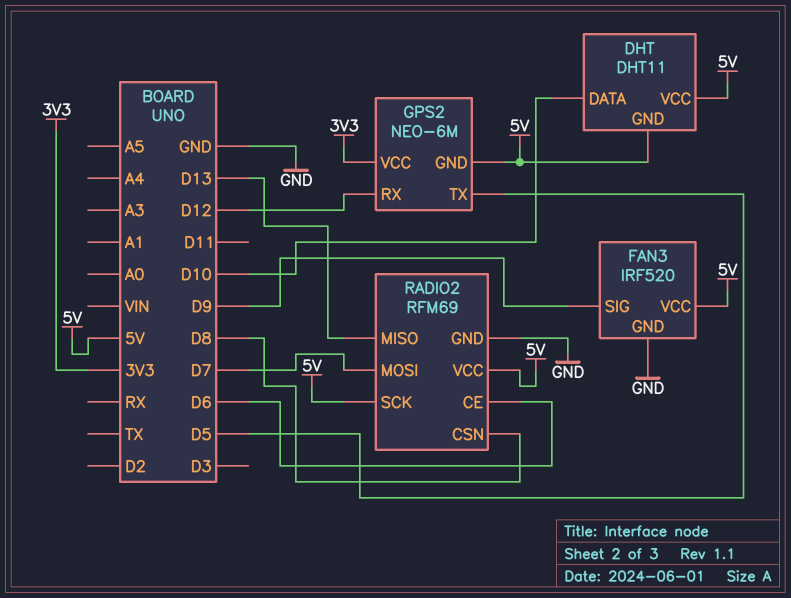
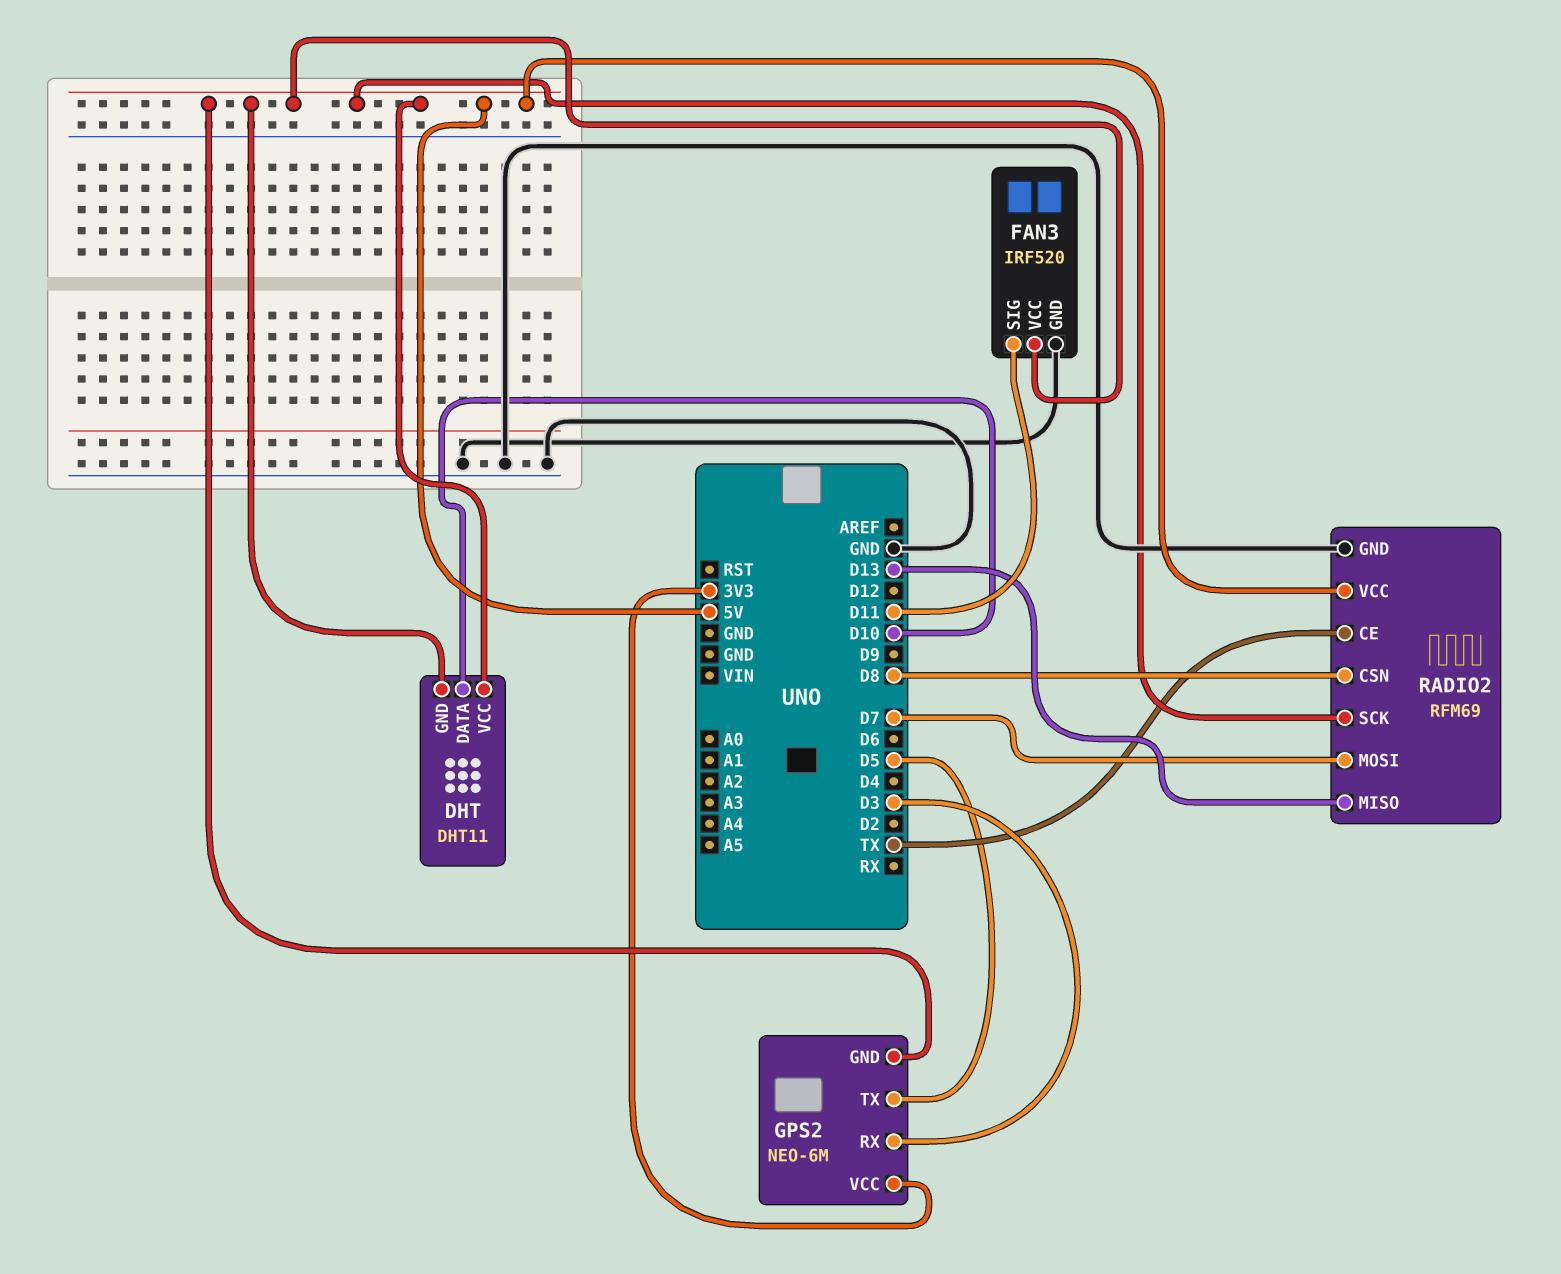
FAN3 pin SIG: D9 -> D11
GPS2 pin RX: D12 -> D3
RADIO2 pin CE: D6 -> TX

